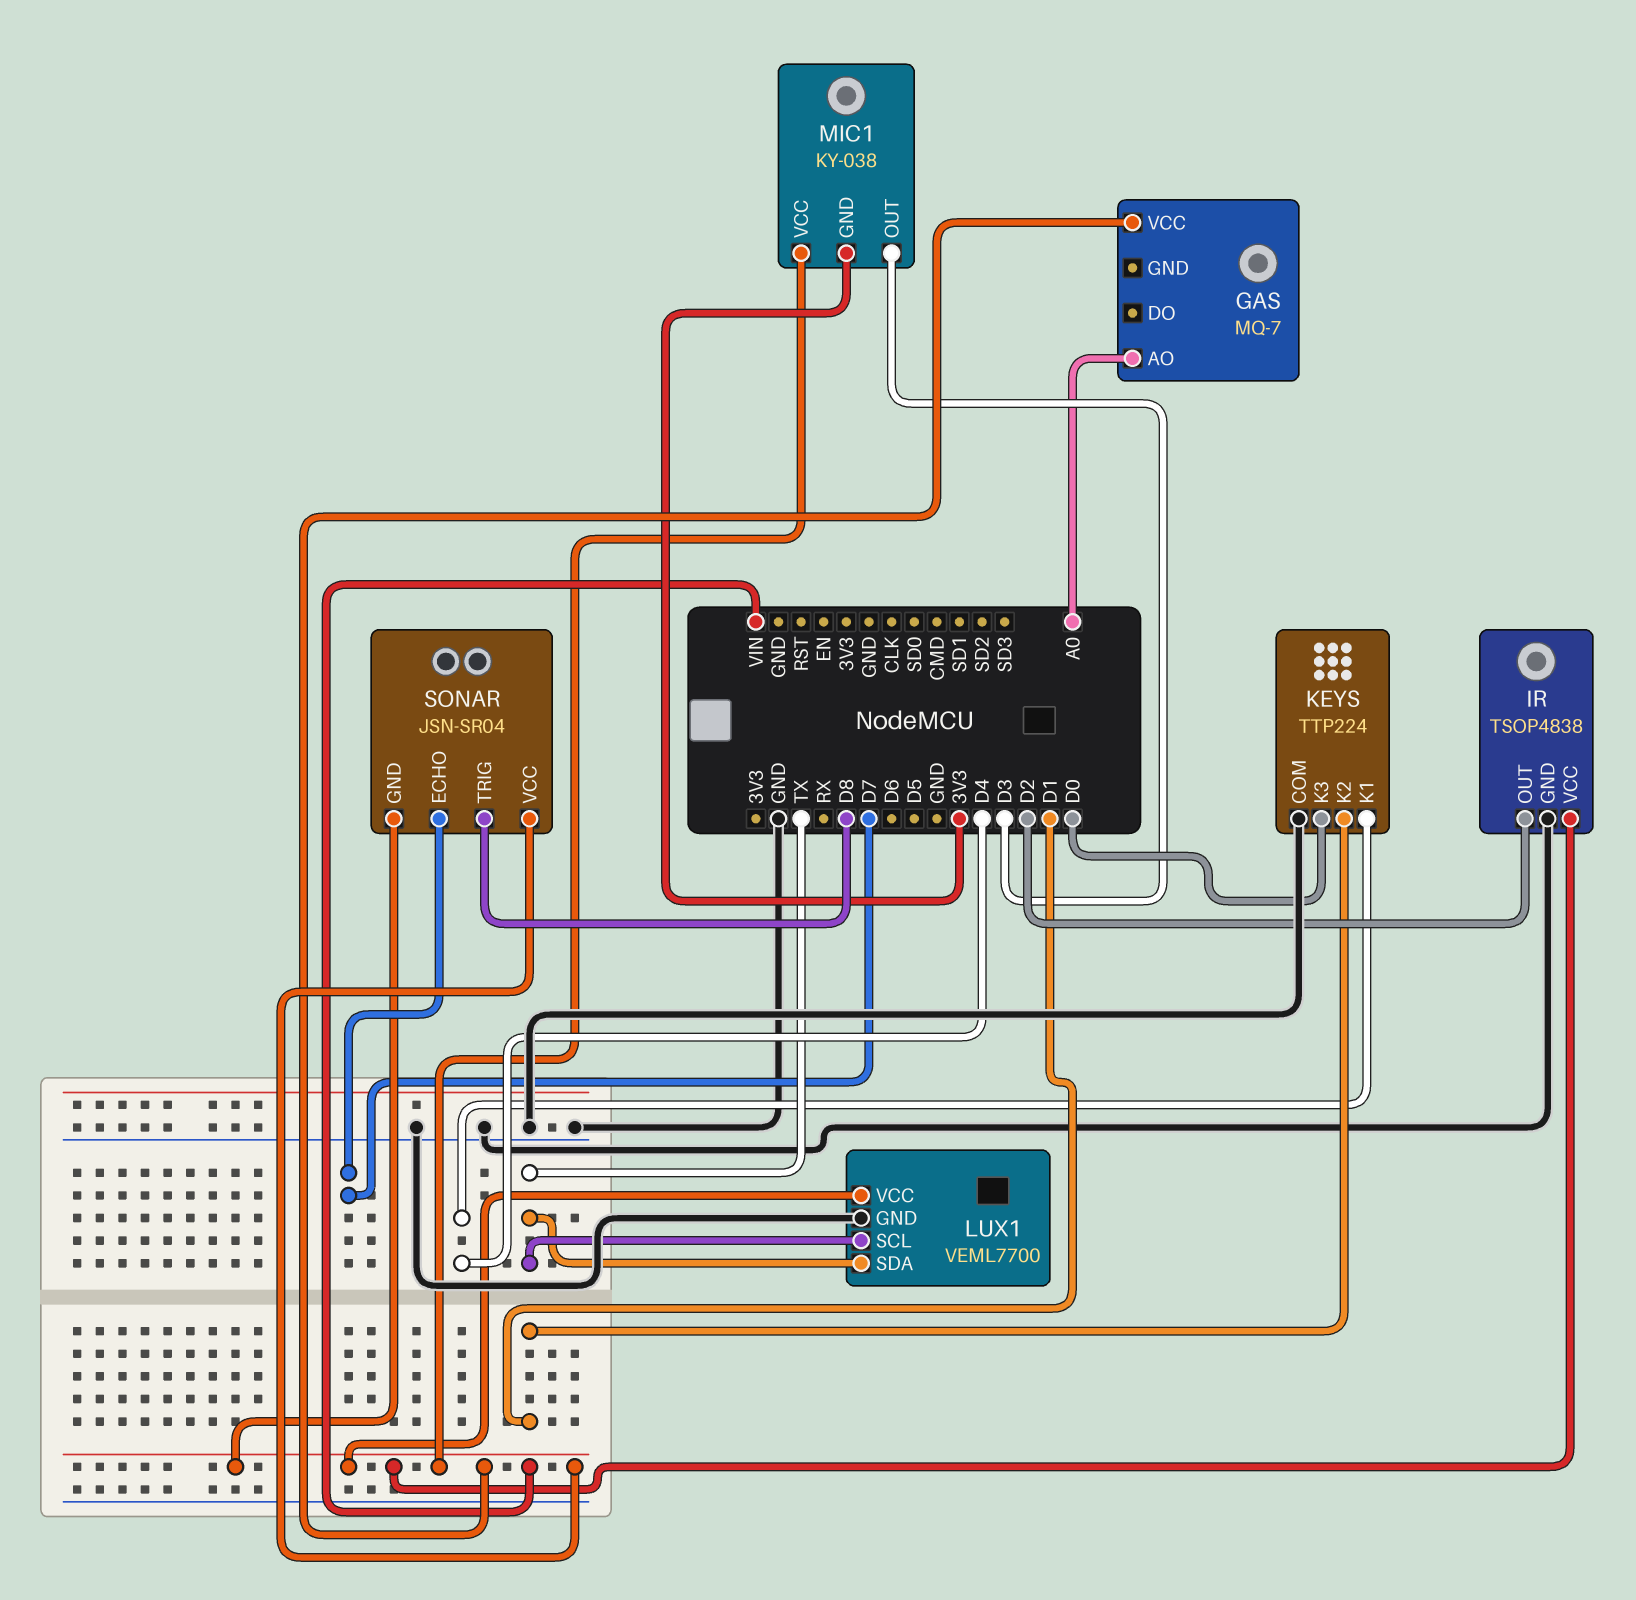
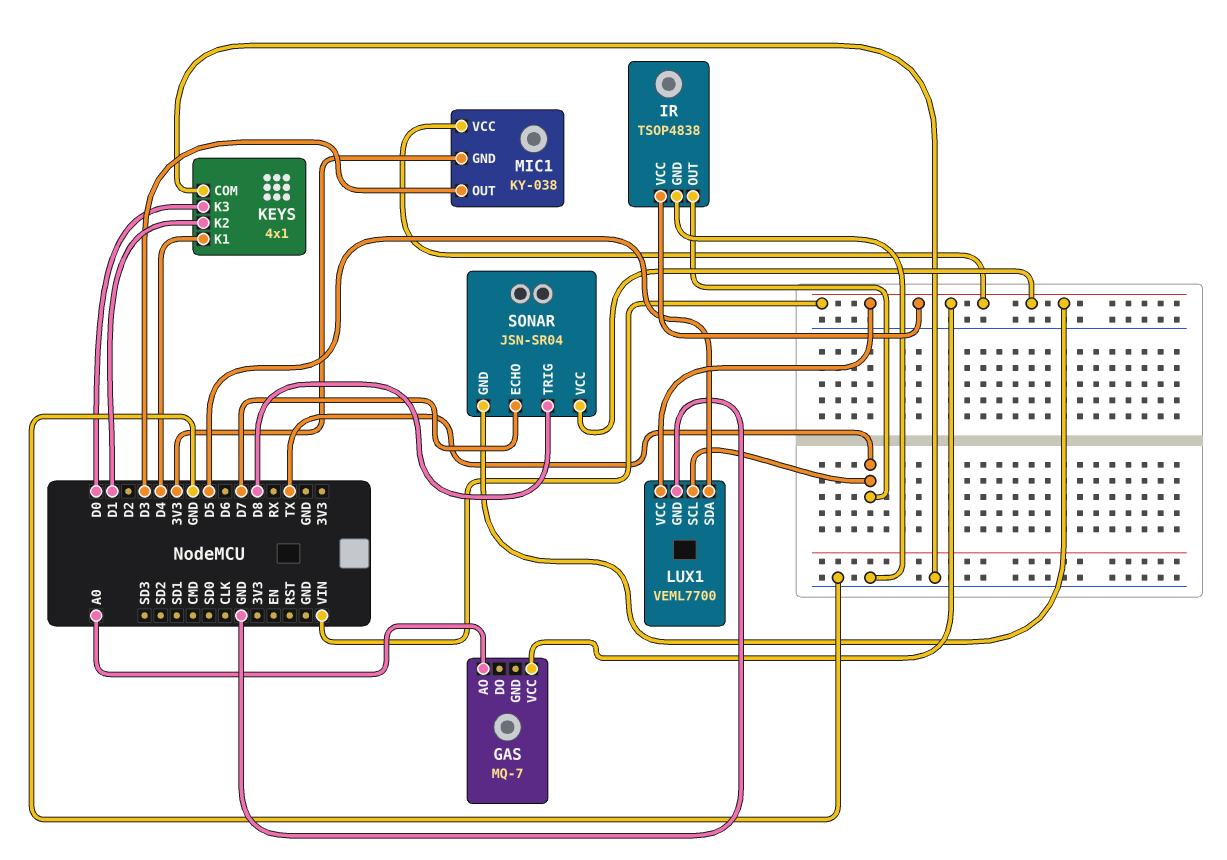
IR pin OUT: D2 -> TX
KEYS: TTP224 -> 4x1
LUX1 pin SDA: TX -> D5

